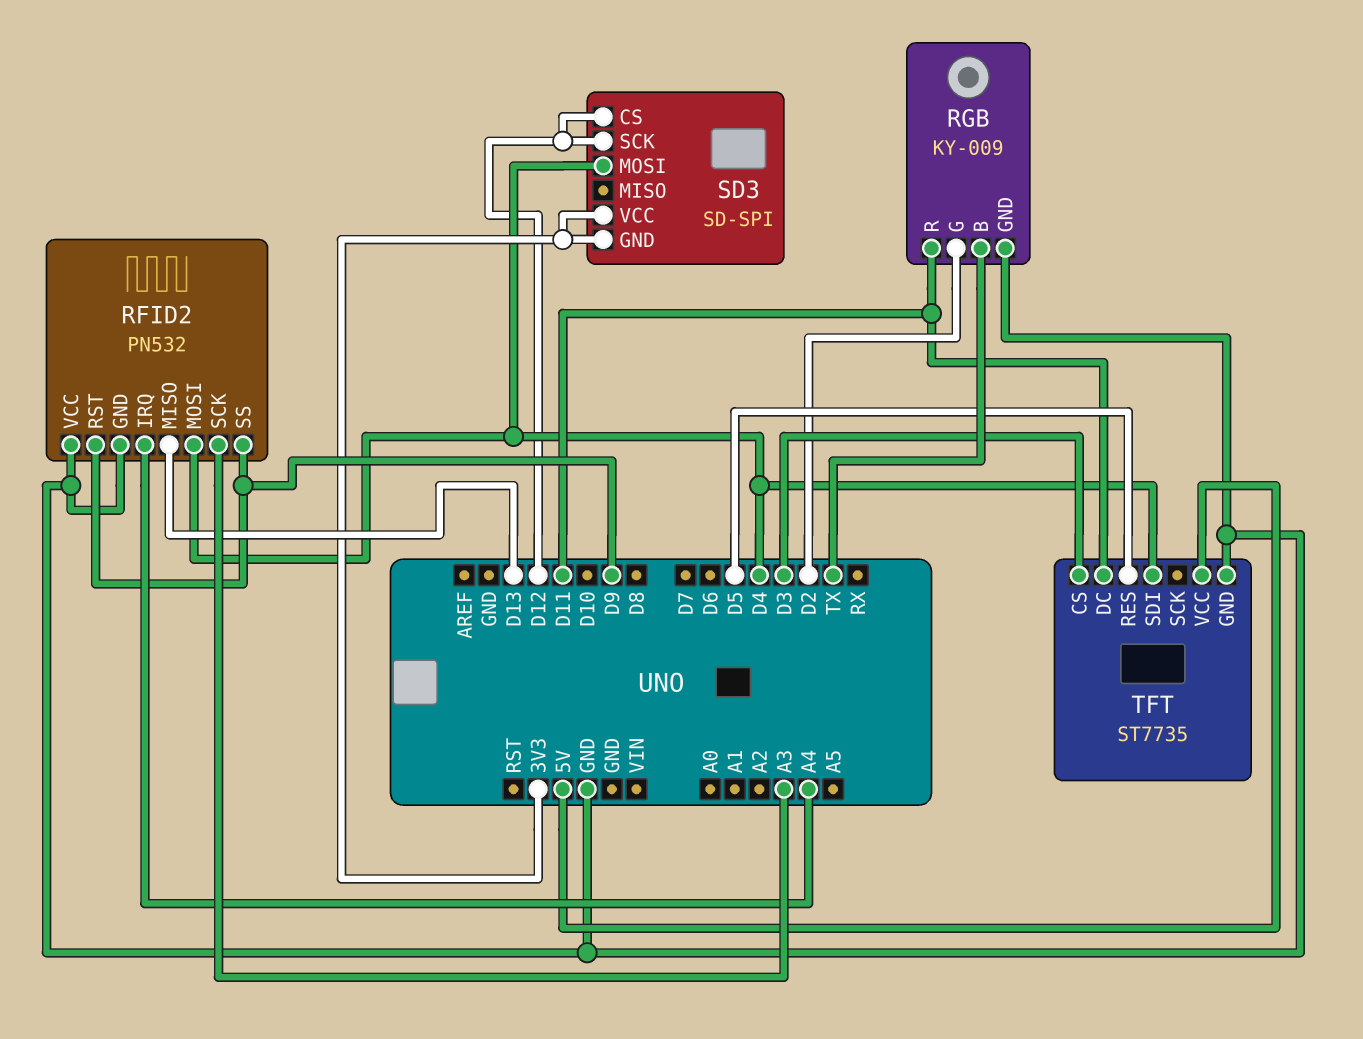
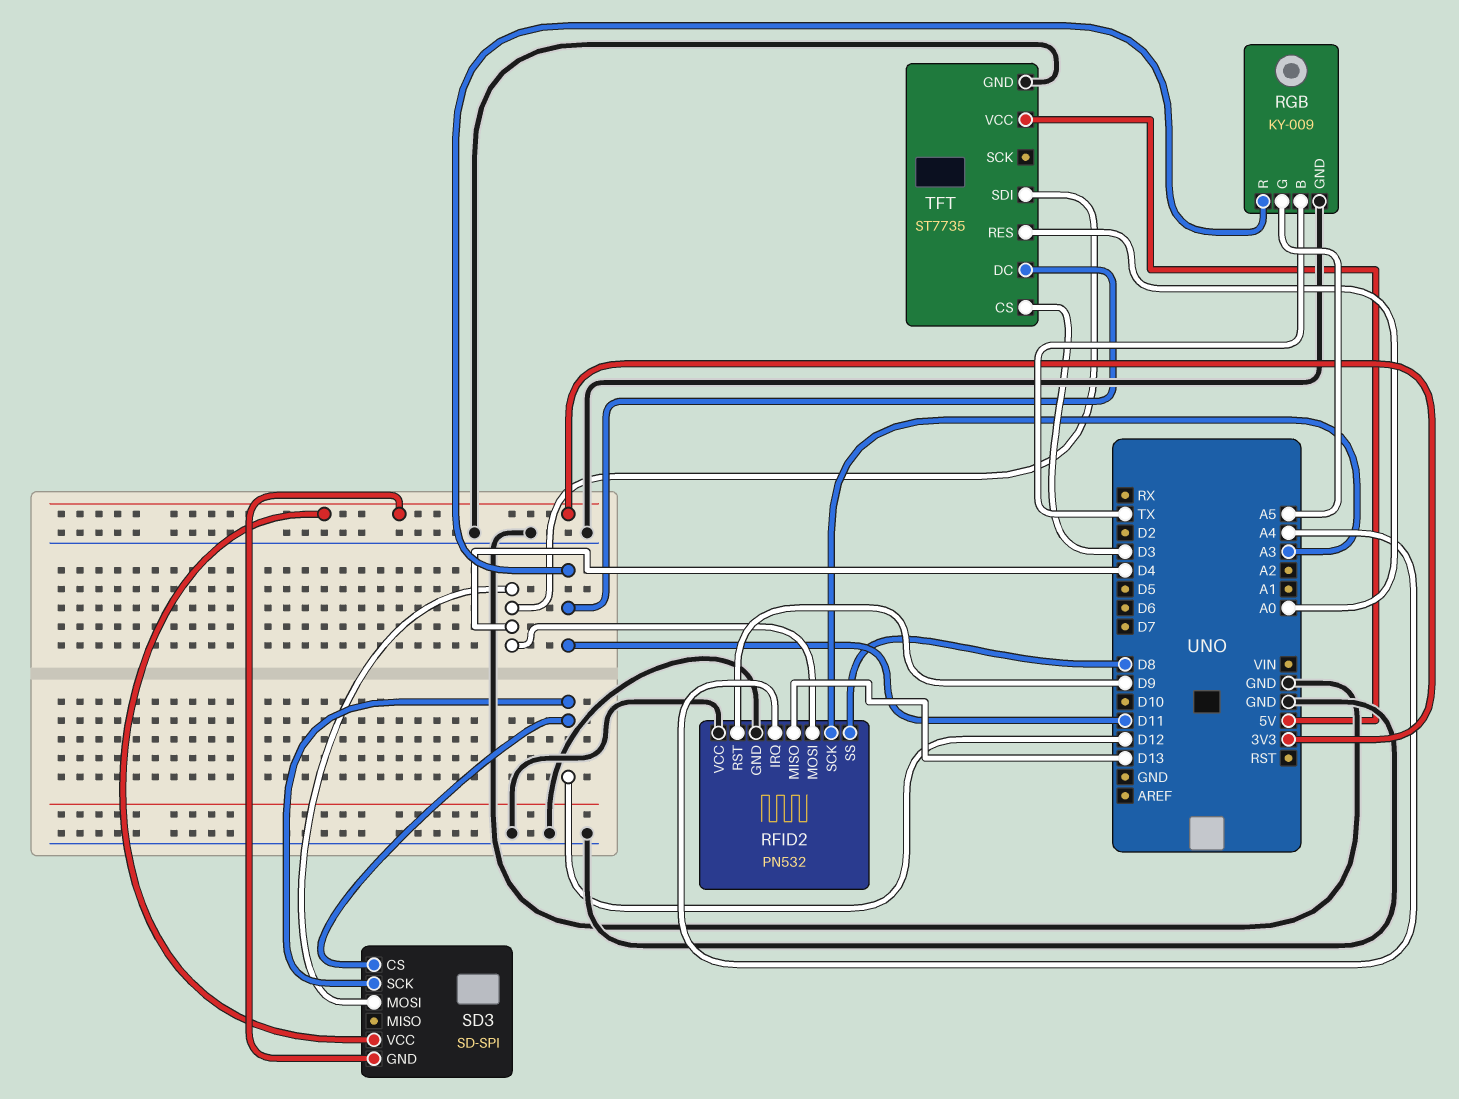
RFID2 pin SS: D9 -> D8
RGB pin G: D2 -> A5
TFT pin RES: D5 -> A0

